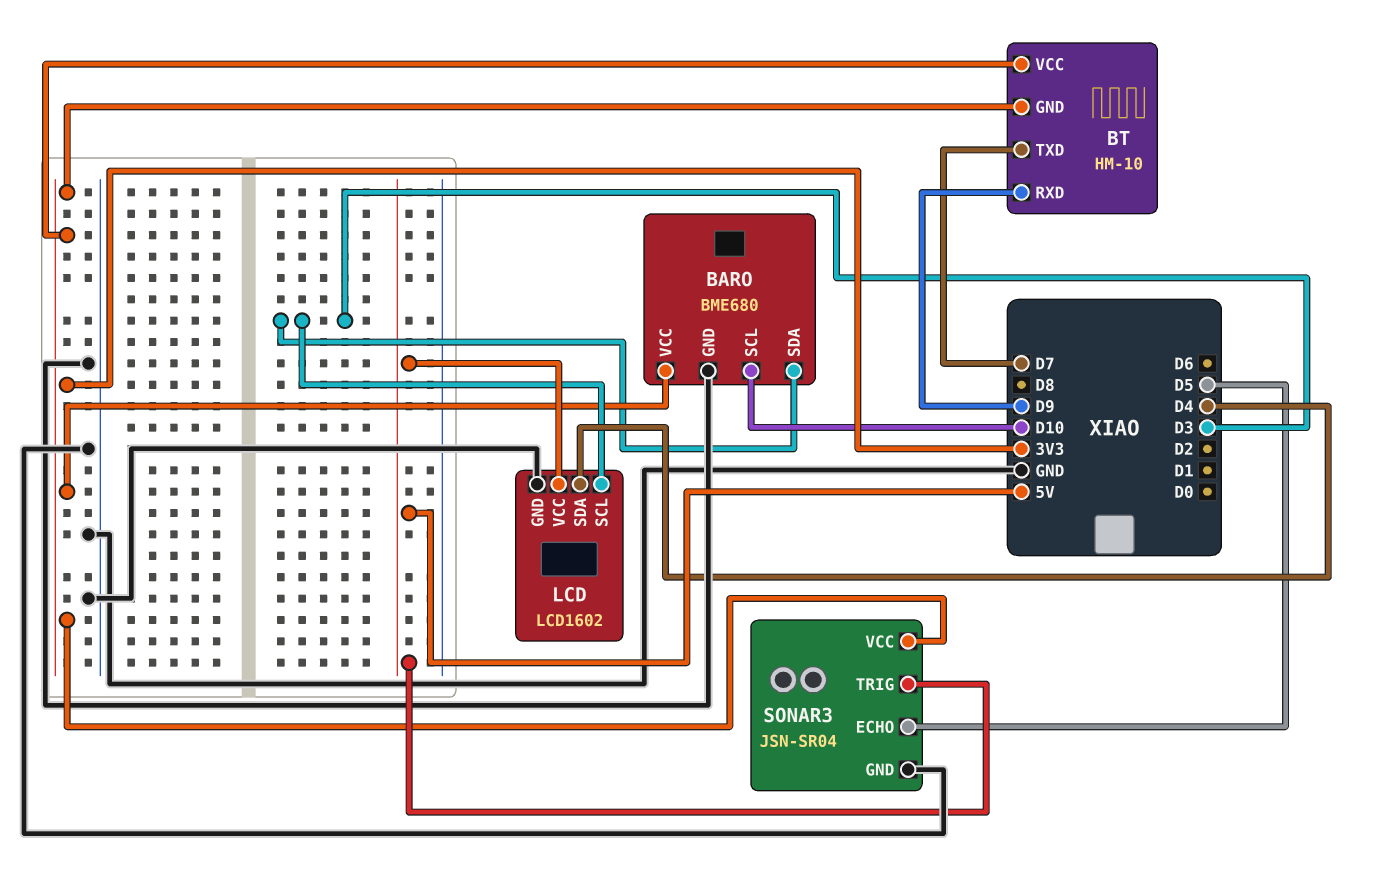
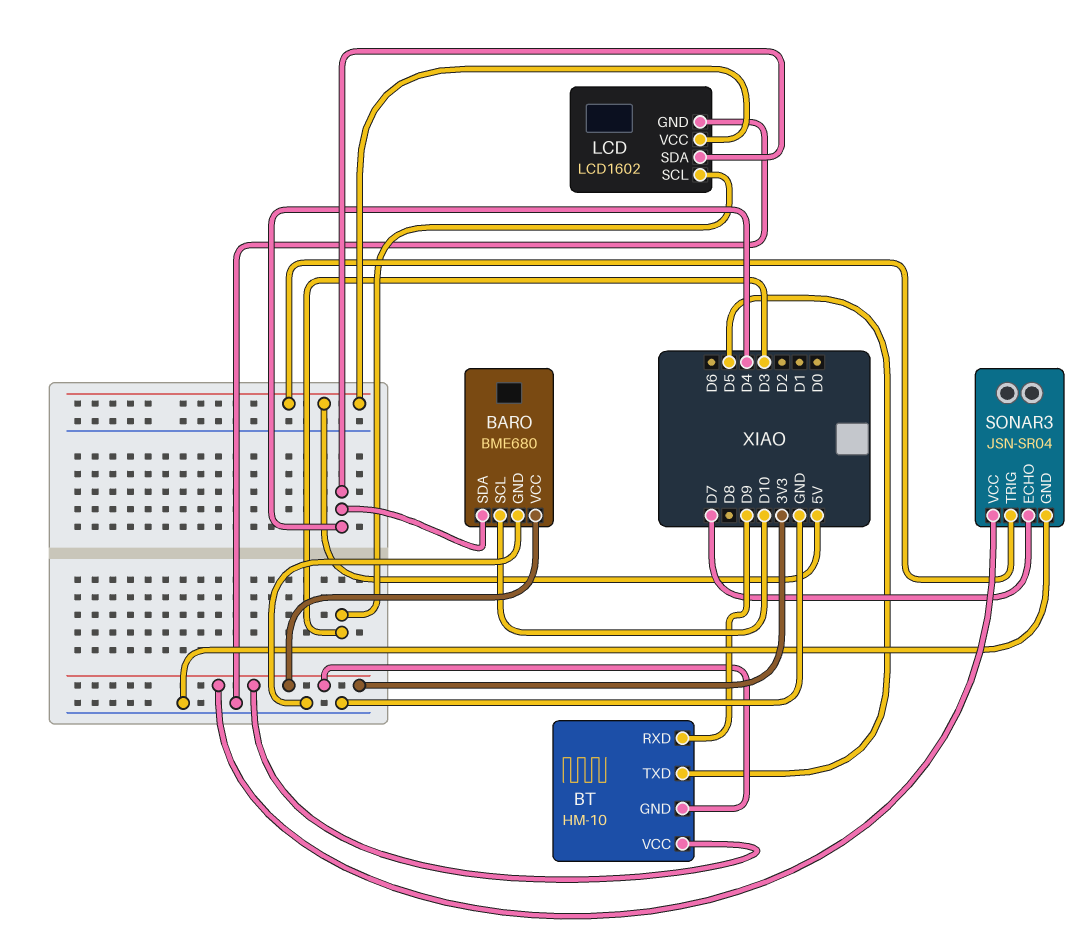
BARO pin SDA: D3 -> D4
BT pin TXD: D7 -> D5
SONAR3 pin ECHO: D5 -> D7

